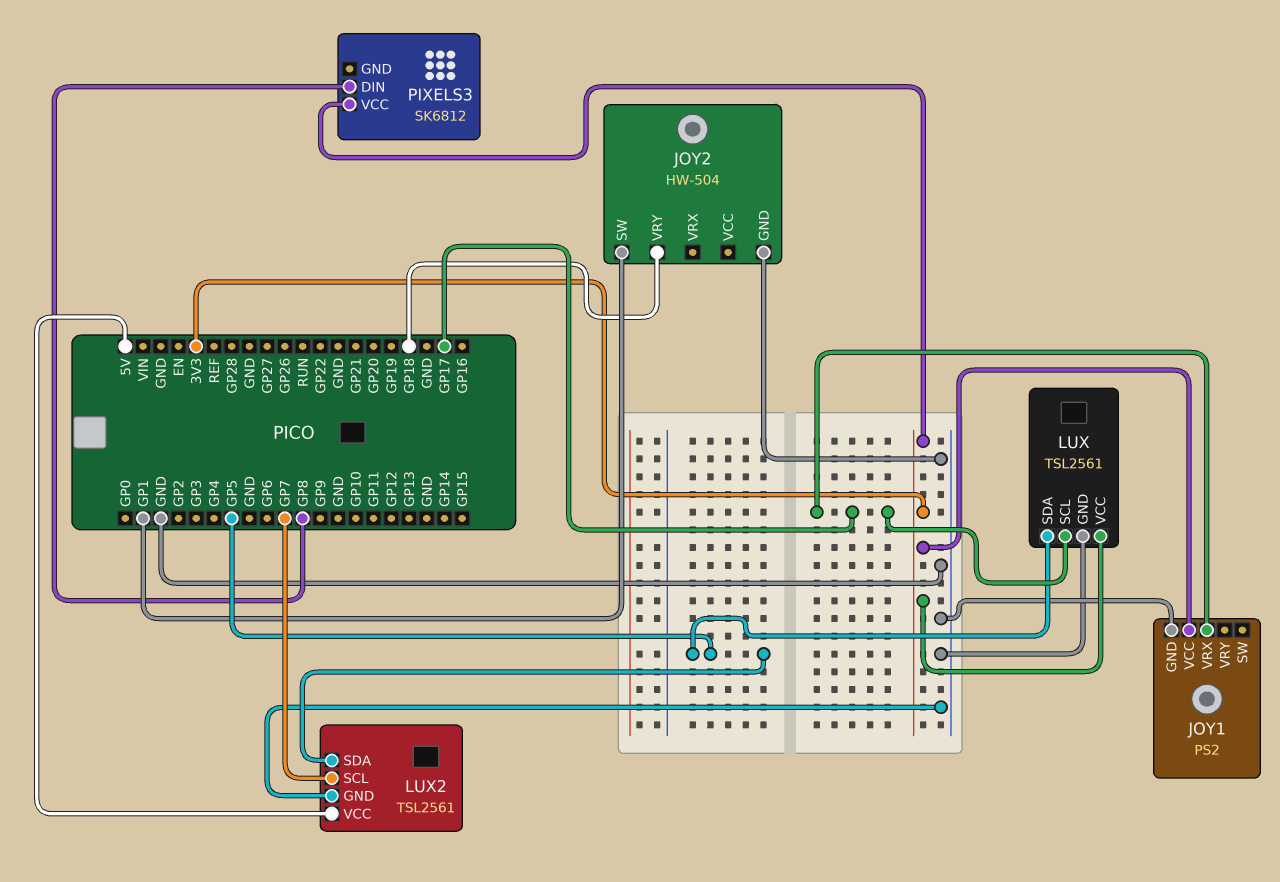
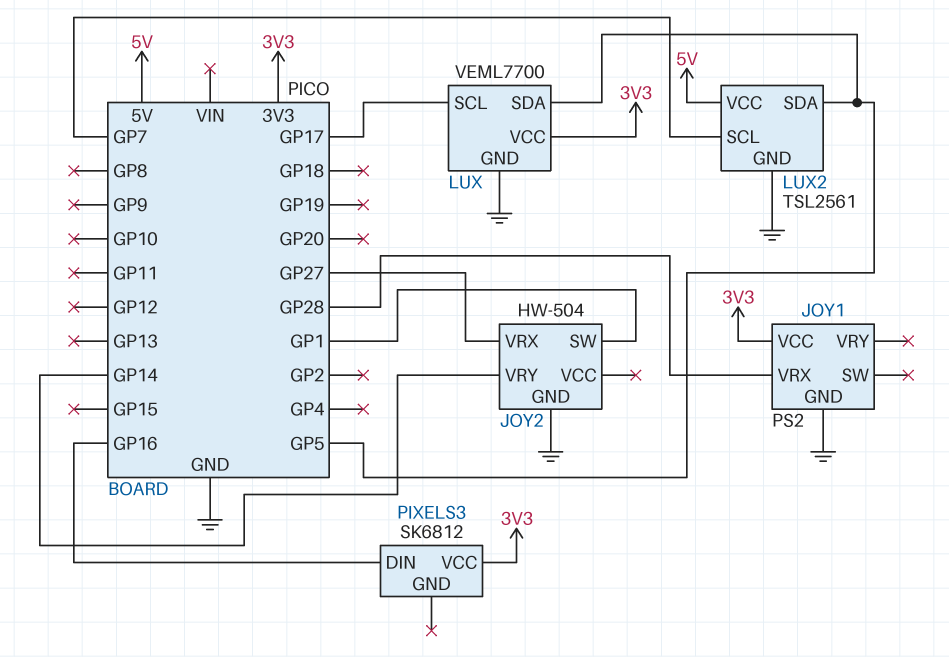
JOY1 pin VRX: GP17 -> GP28
JOY2 pin VRX: none -> GP27
JOY2 pin VRY: GP18 -> GP14
LUX: TSL2561 -> VEML7700
PIXELS3 pin DIN: GP8 -> GP16

